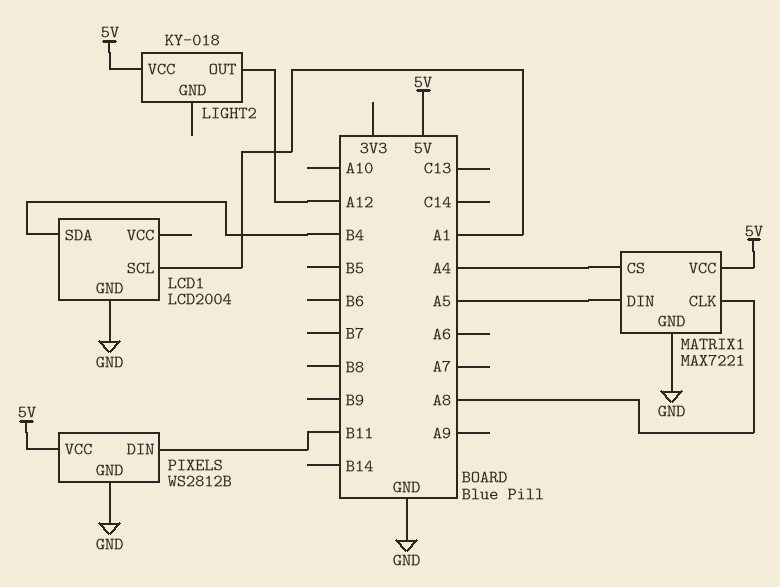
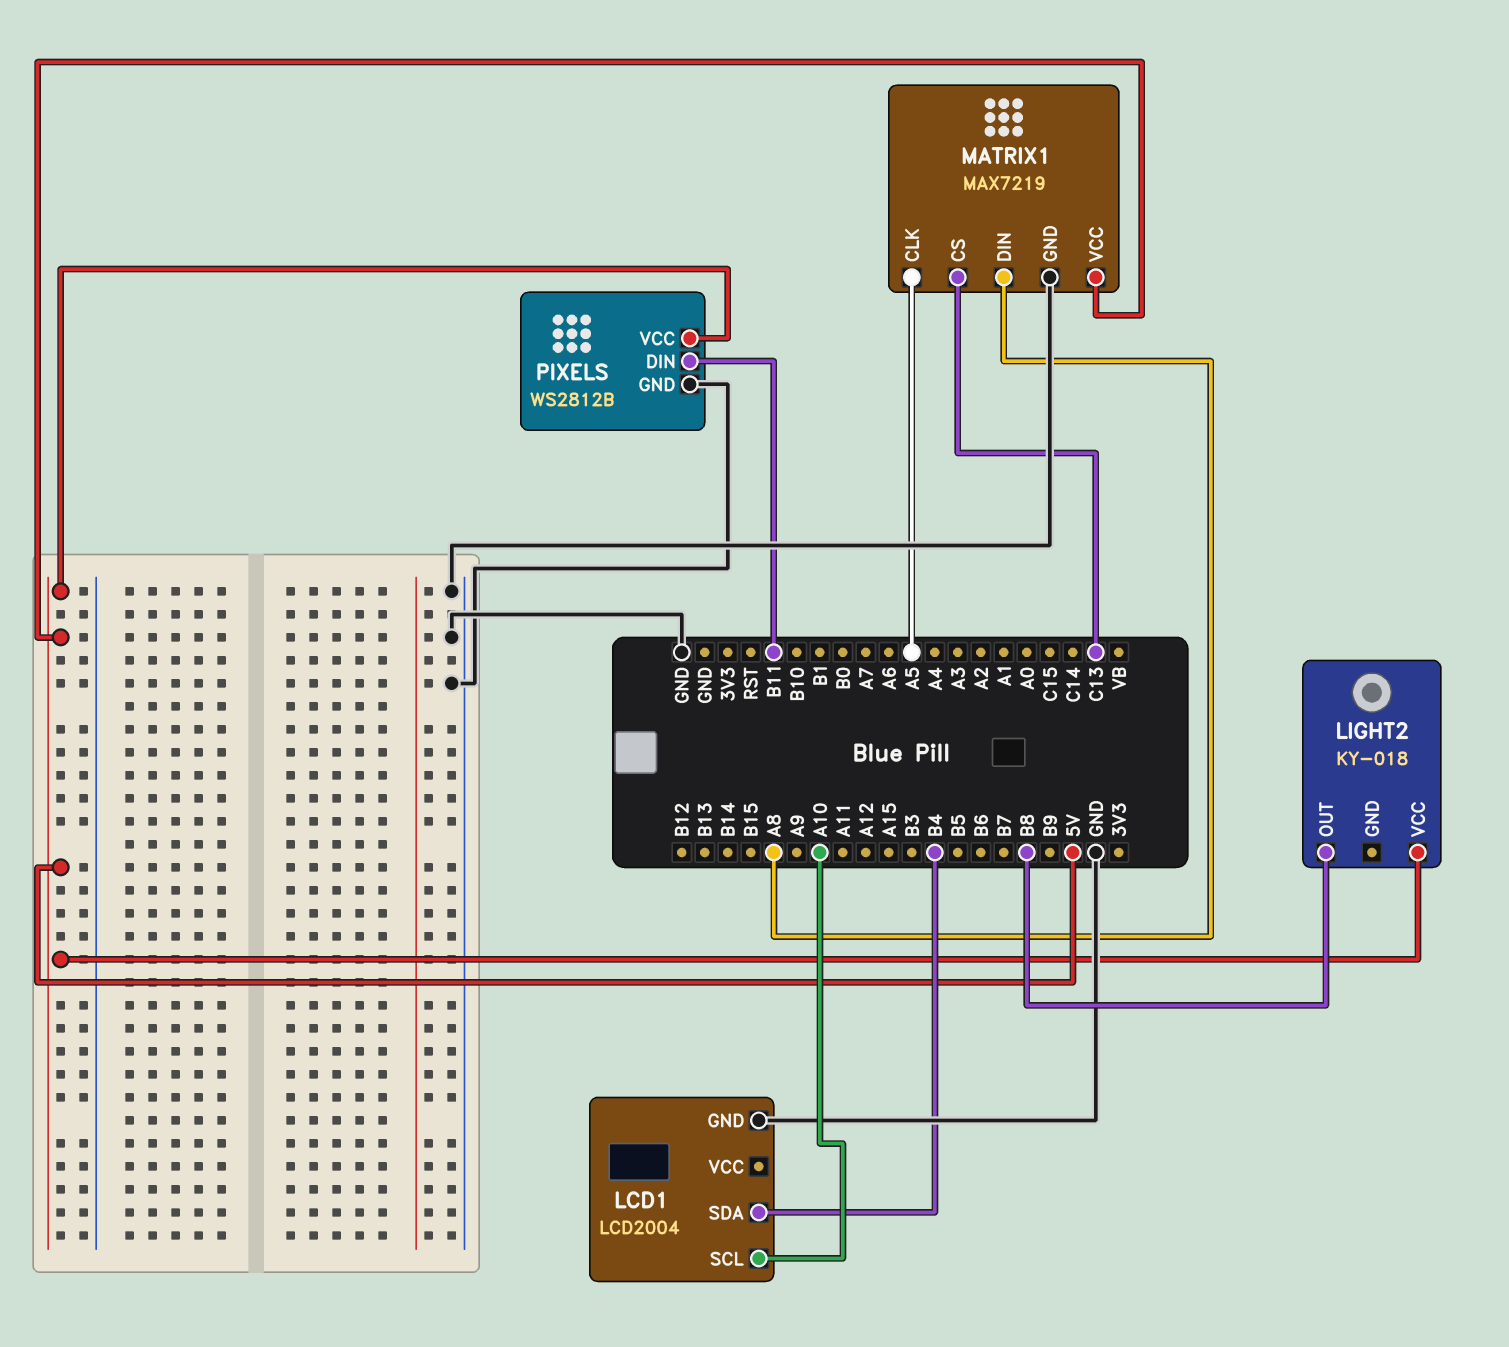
LCD1 pin SCL: A1 -> A10
LIGHT2 pin OUT: A12 -> B8
MATRIX1: MAX7221 -> MAX7219
MATRIX1 pin CLK: A8 -> A5
MATRIX1 pin CS: A4 -> C13
MATRIX1 pin DIN: A5 -> A8

